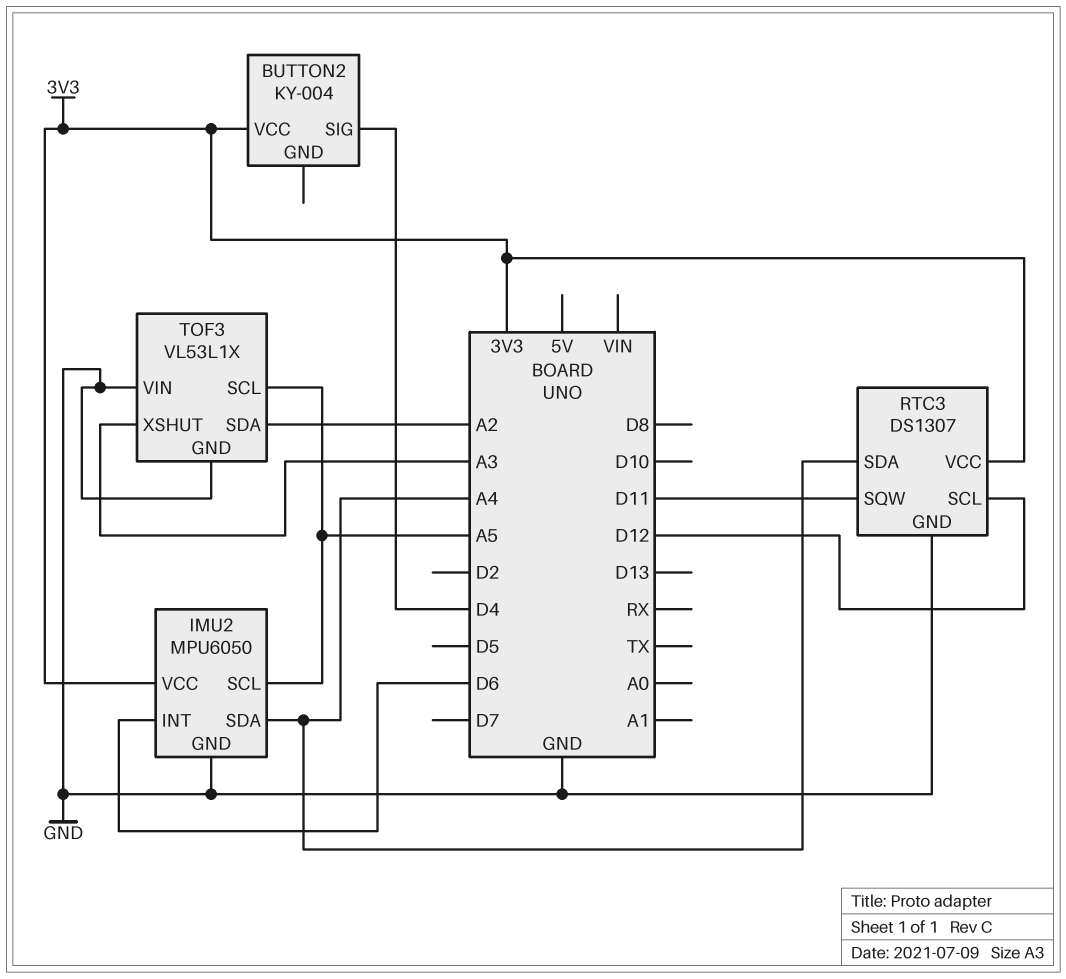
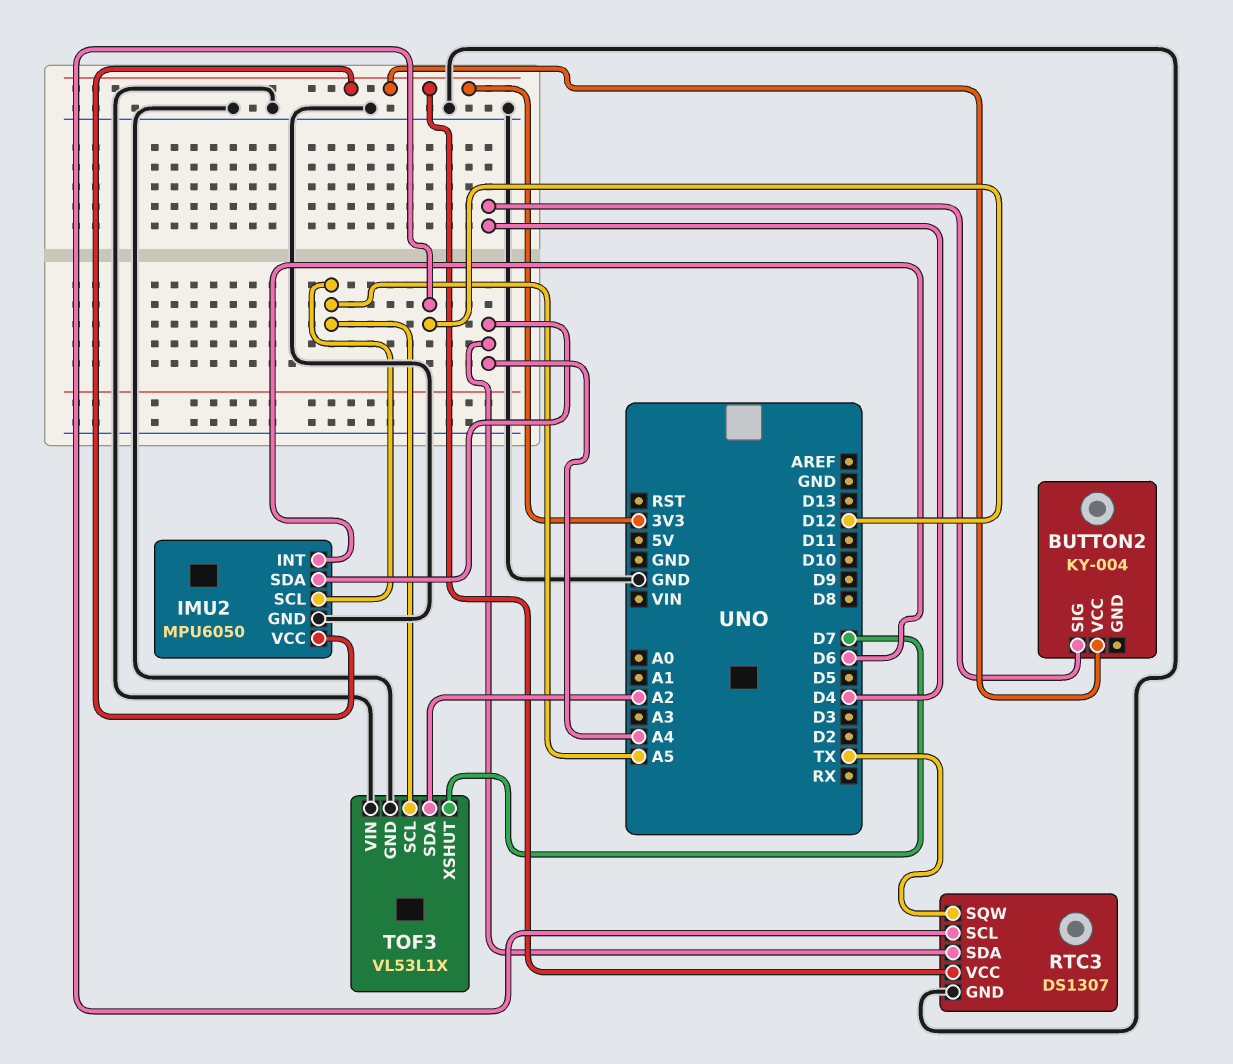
RTC3 pin SQW: D11 -> TX
TOF3 pin XSHUT: A3 -> D7

